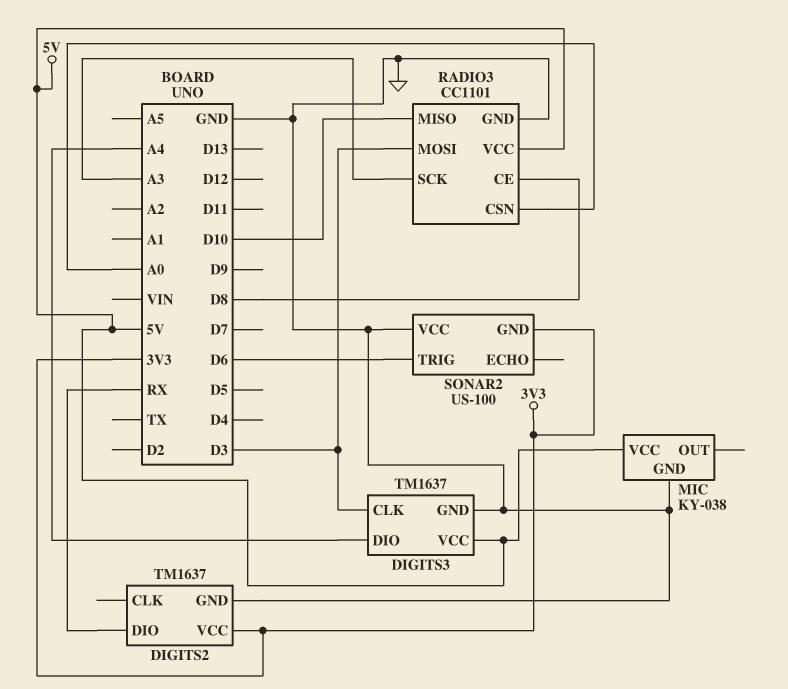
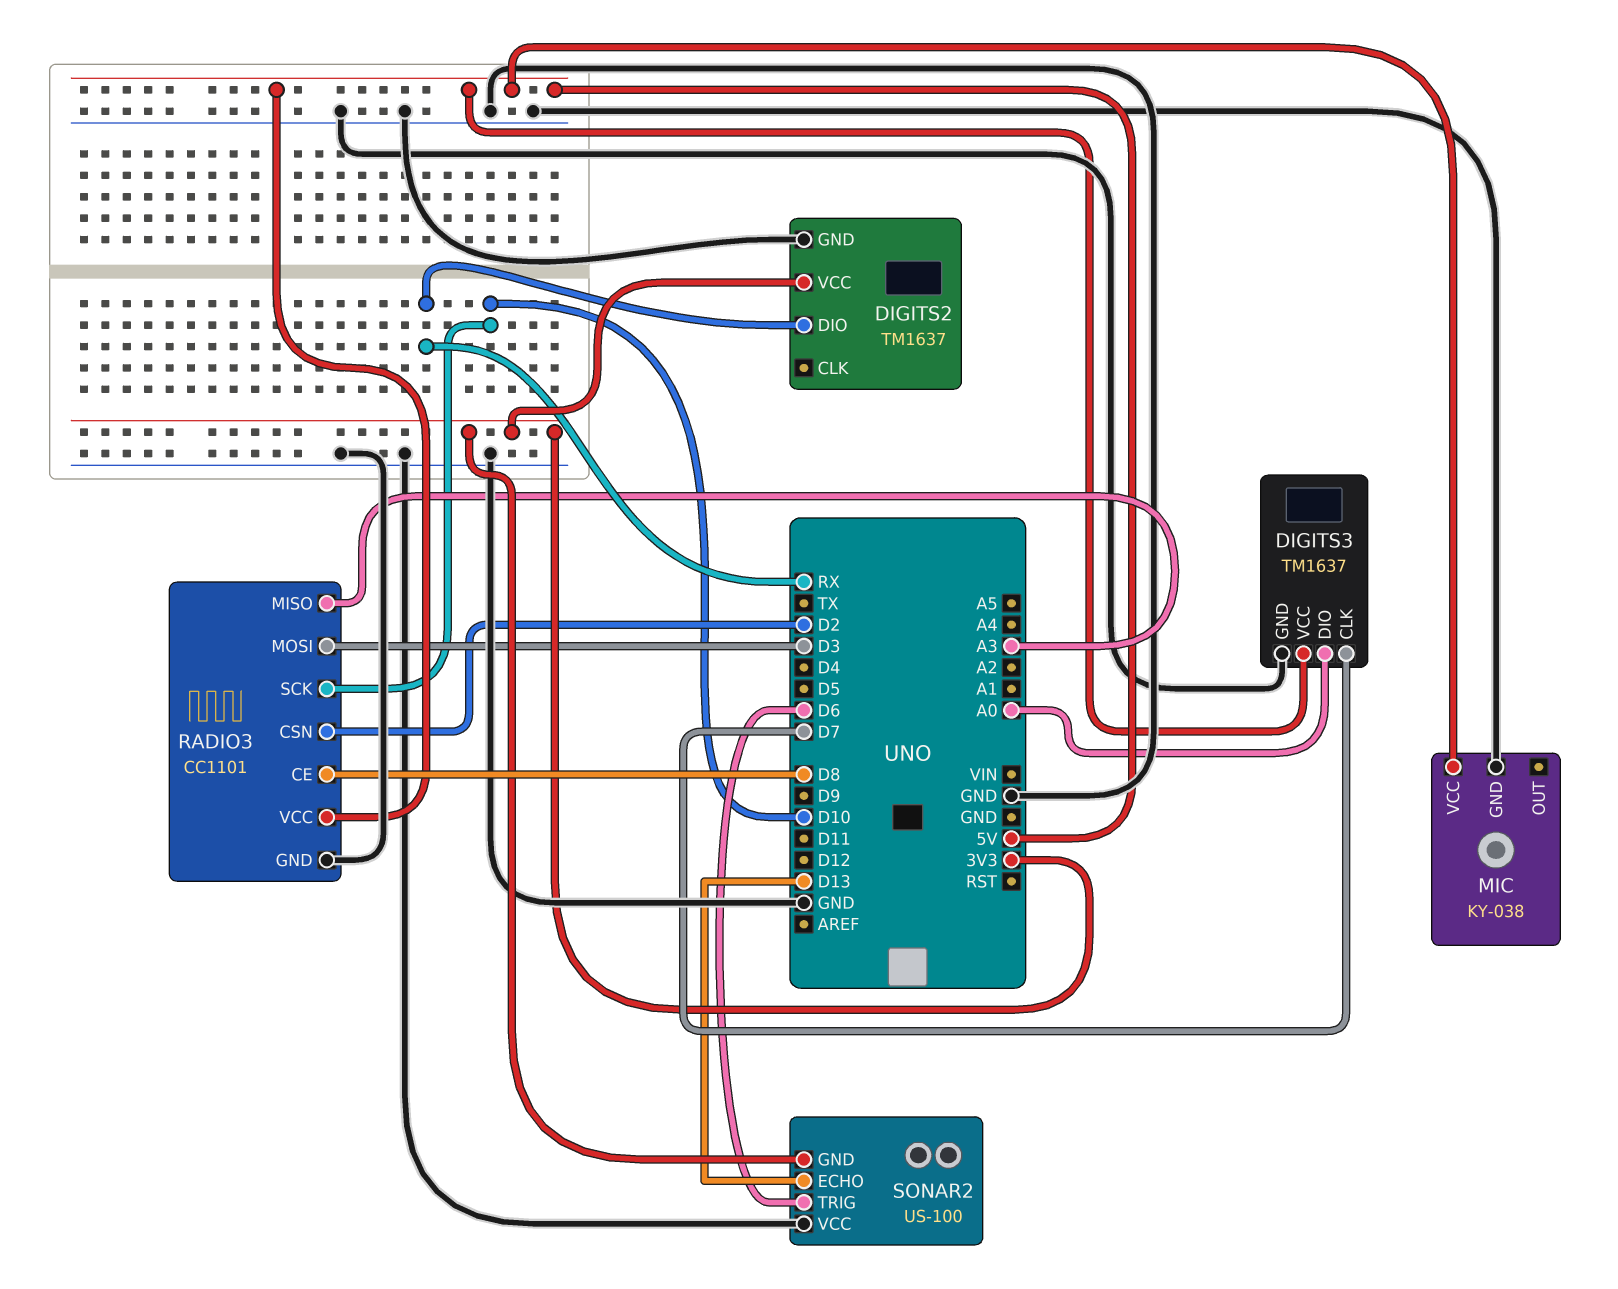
DIGITS3 pin CLK: D3 -> D7
DIGITS3 pin DIO: A4 -> A0
RADIO3 pin CSN: A0 -> D2
RADIO3 pin MISO: D10 -> A3
RADIO3 pin SCK: A3 -> D10
SONAR2 pin ECHO: none -> D13

